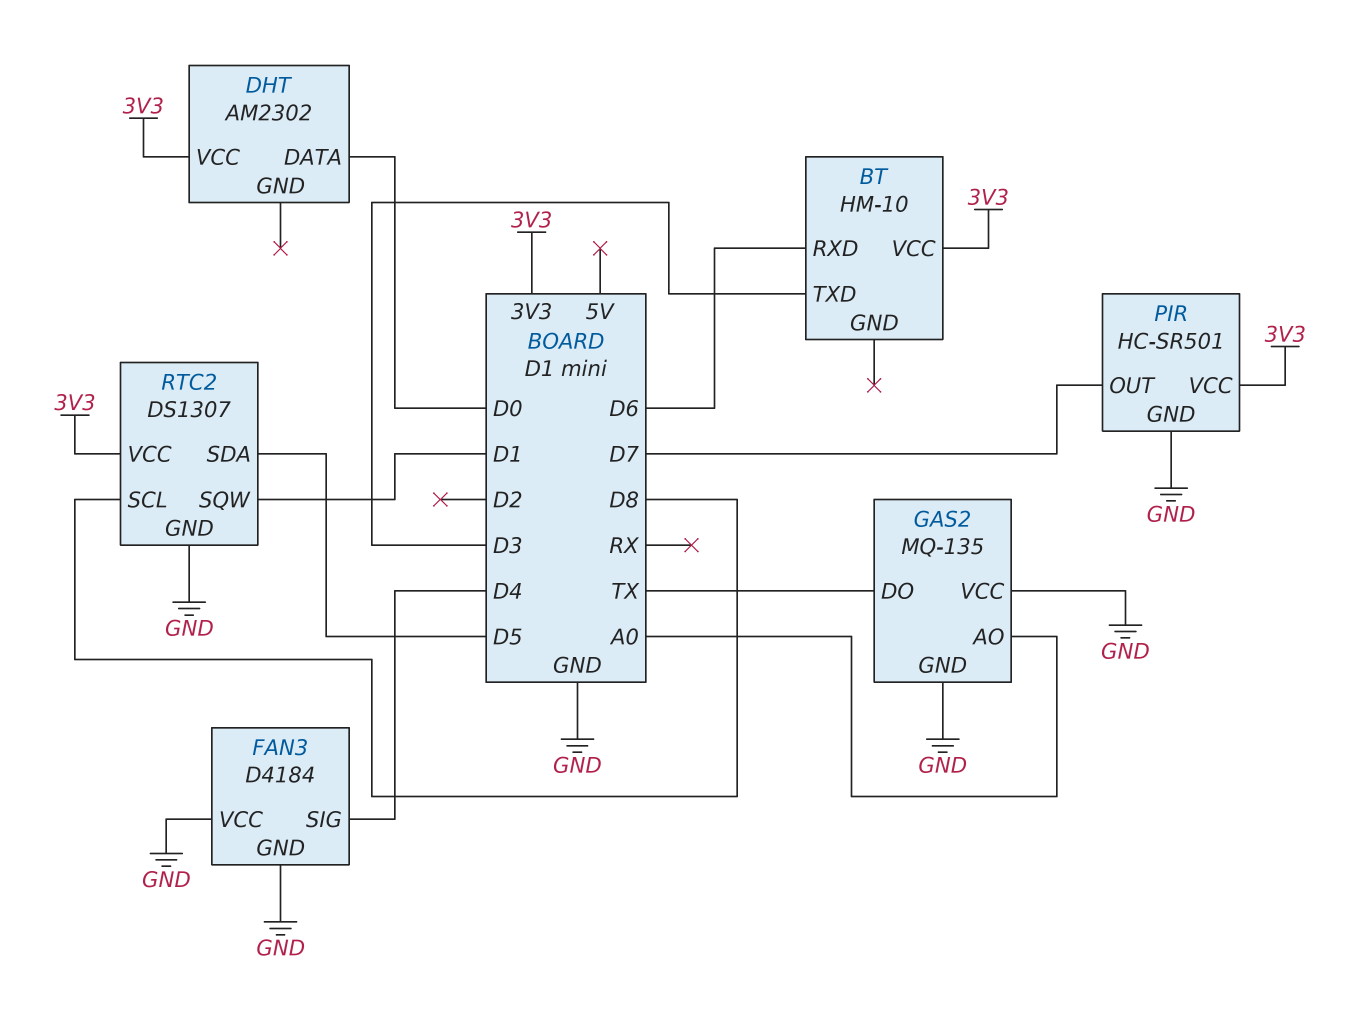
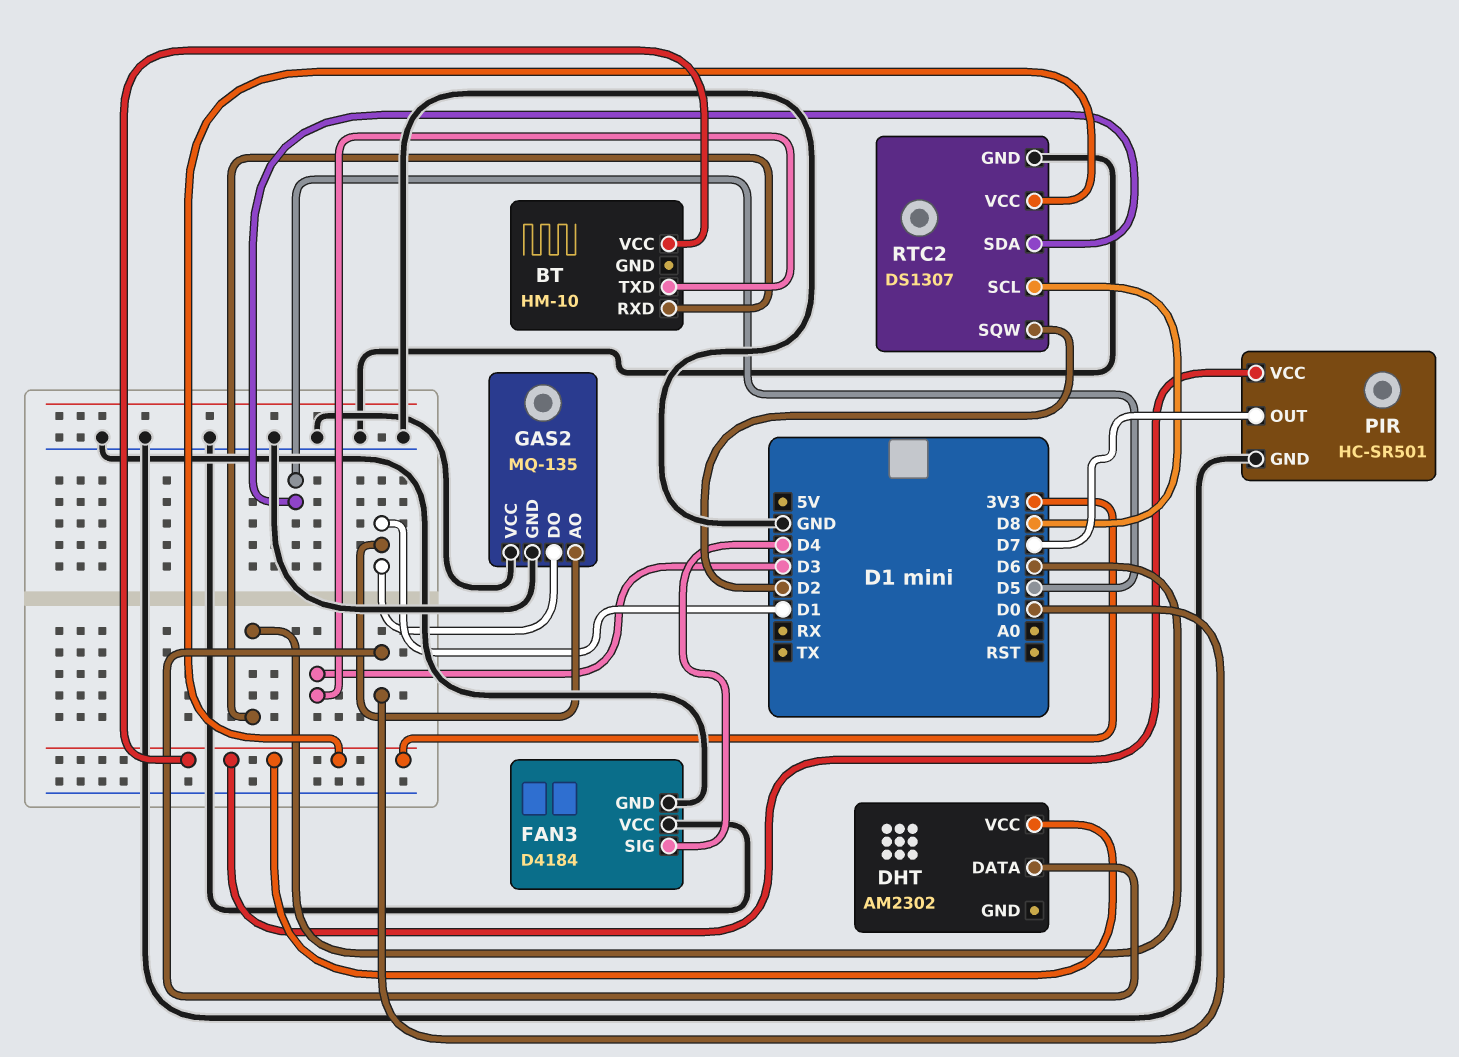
GAS2 pin AO: A0 -> D1
GAS2 pin DO: TX -> D1
RTC2 pin SQW: D1 -> D2

